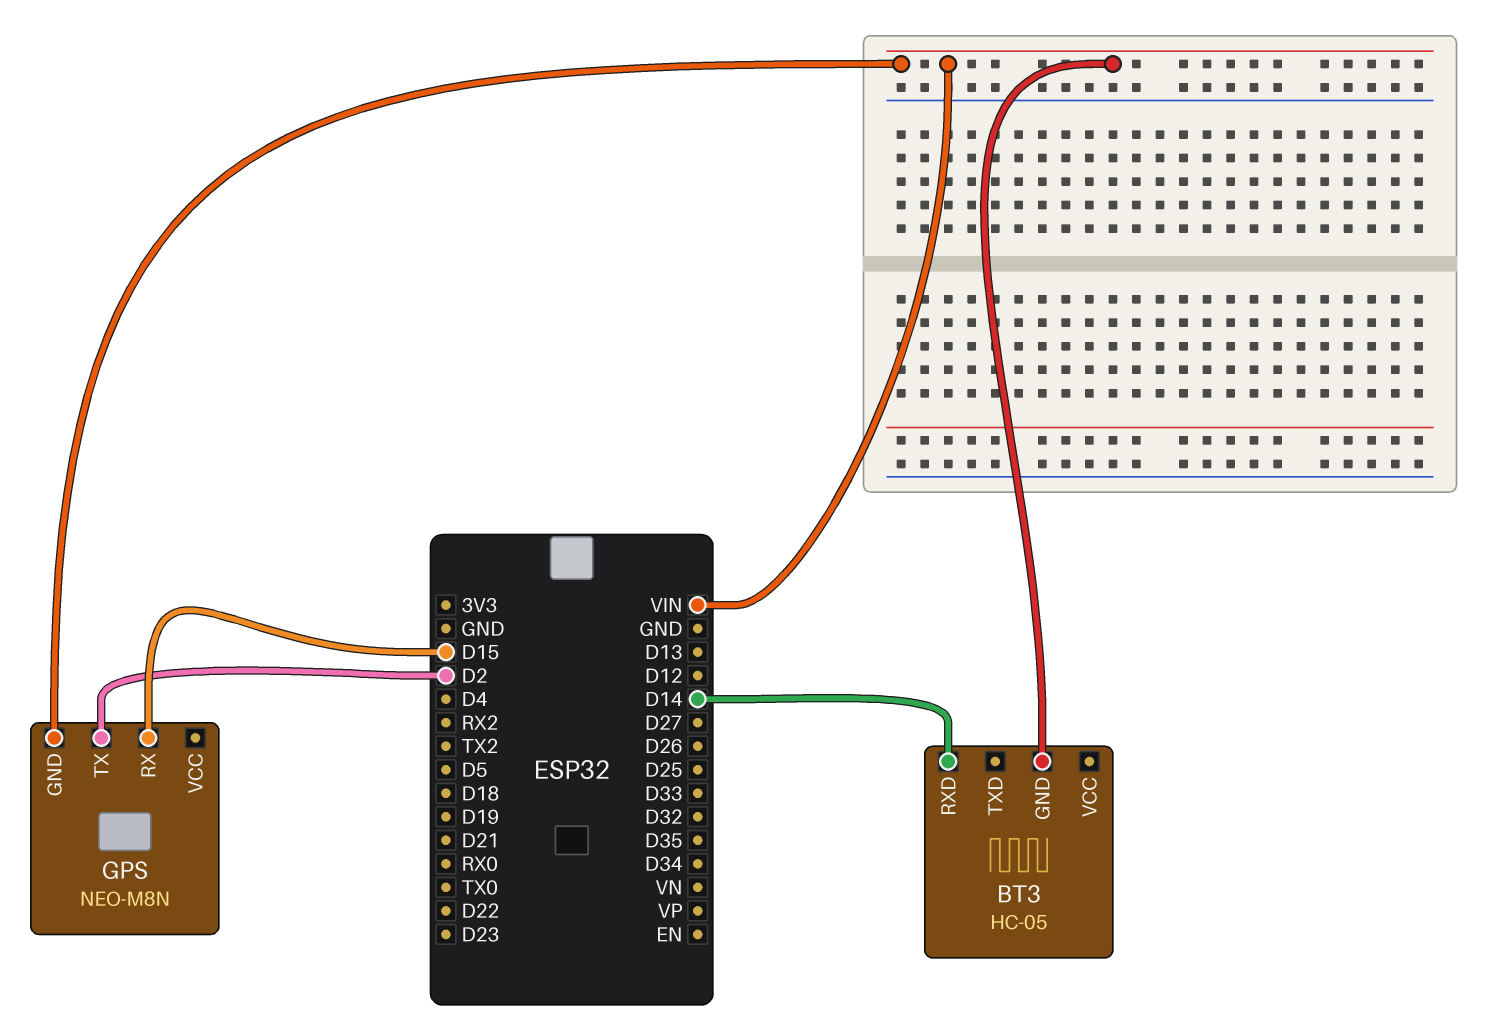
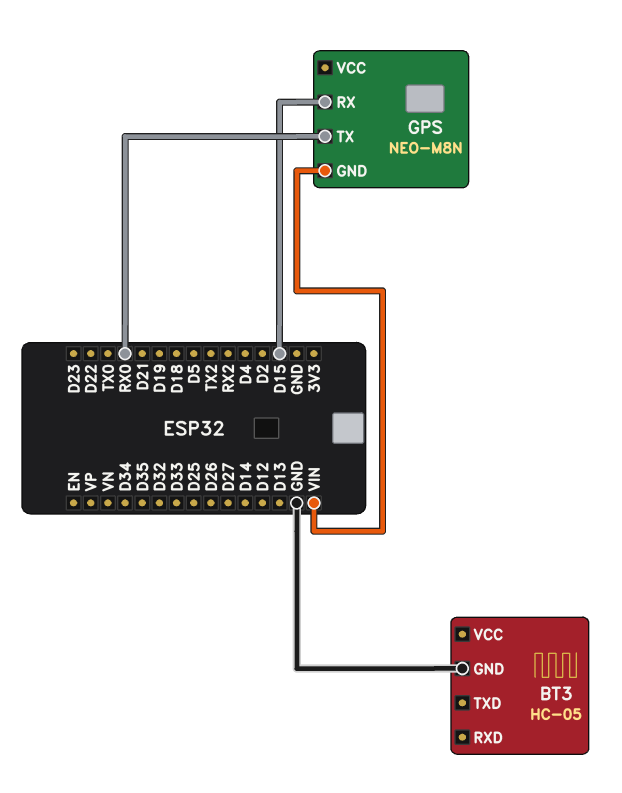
BT3 pin GND: VIN -> GND
BT3 pin RXD: D14 -> none
GPS pin TX: D2 -> RX0

